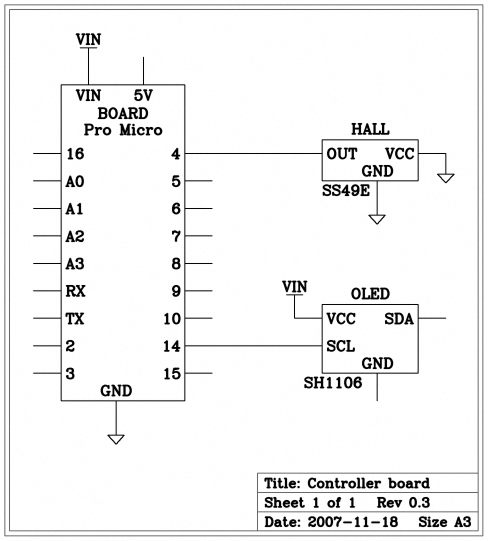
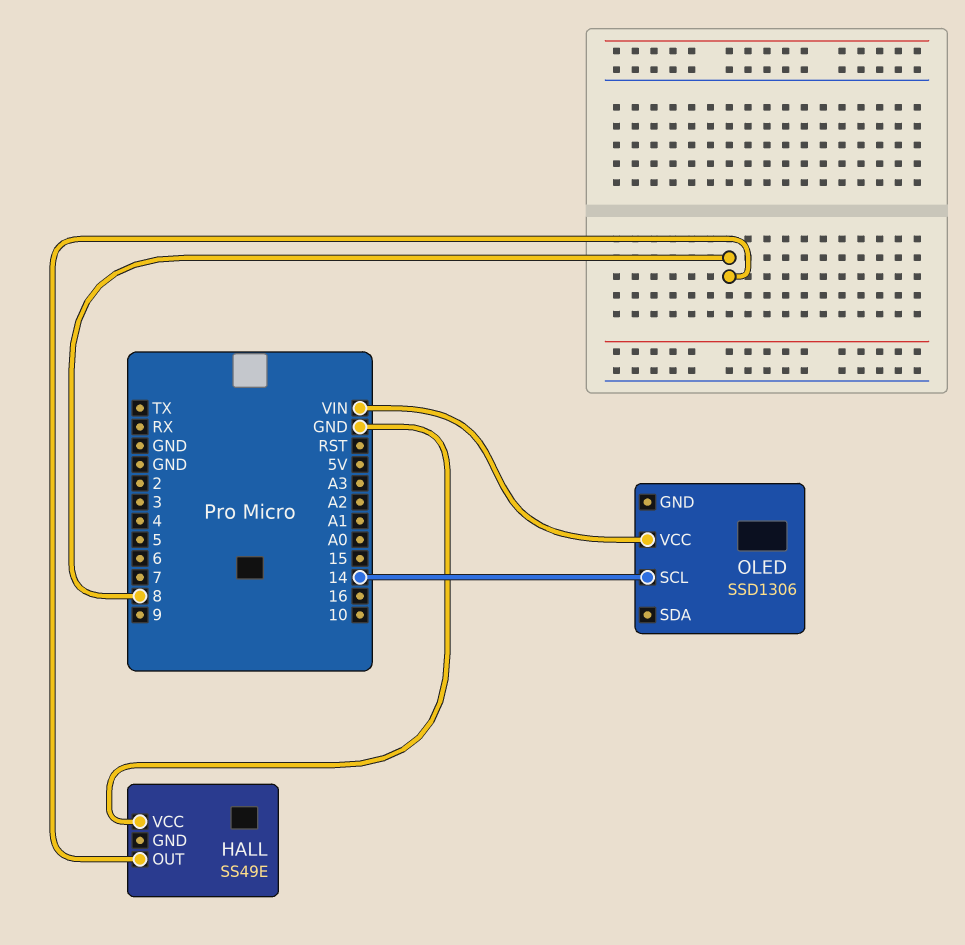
HALL pin GND: GND -> none
HALL pin OUT: 4 -> 8
OLED: SH1106 -> SSD1306

